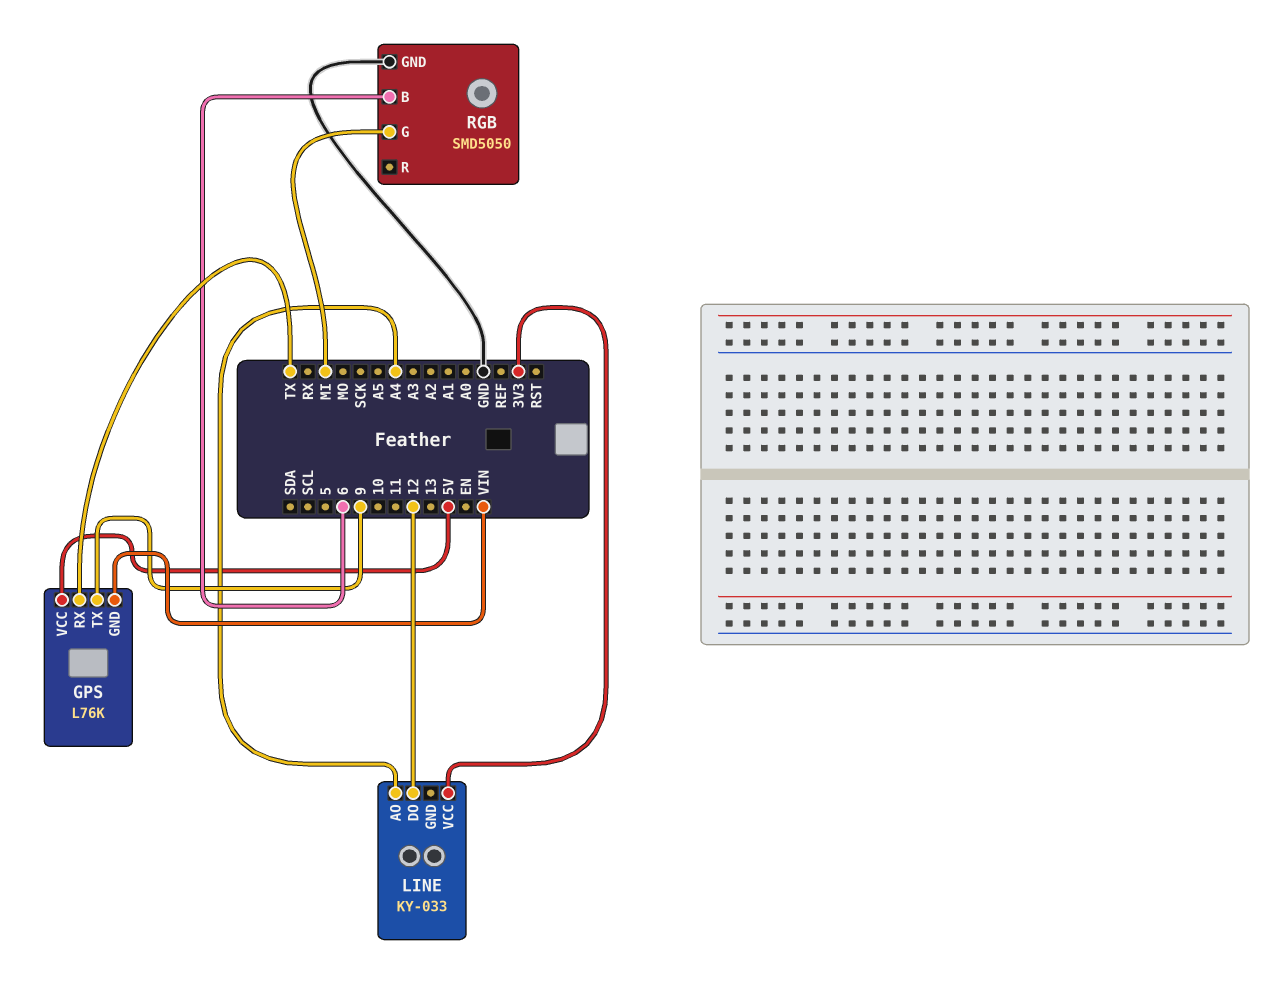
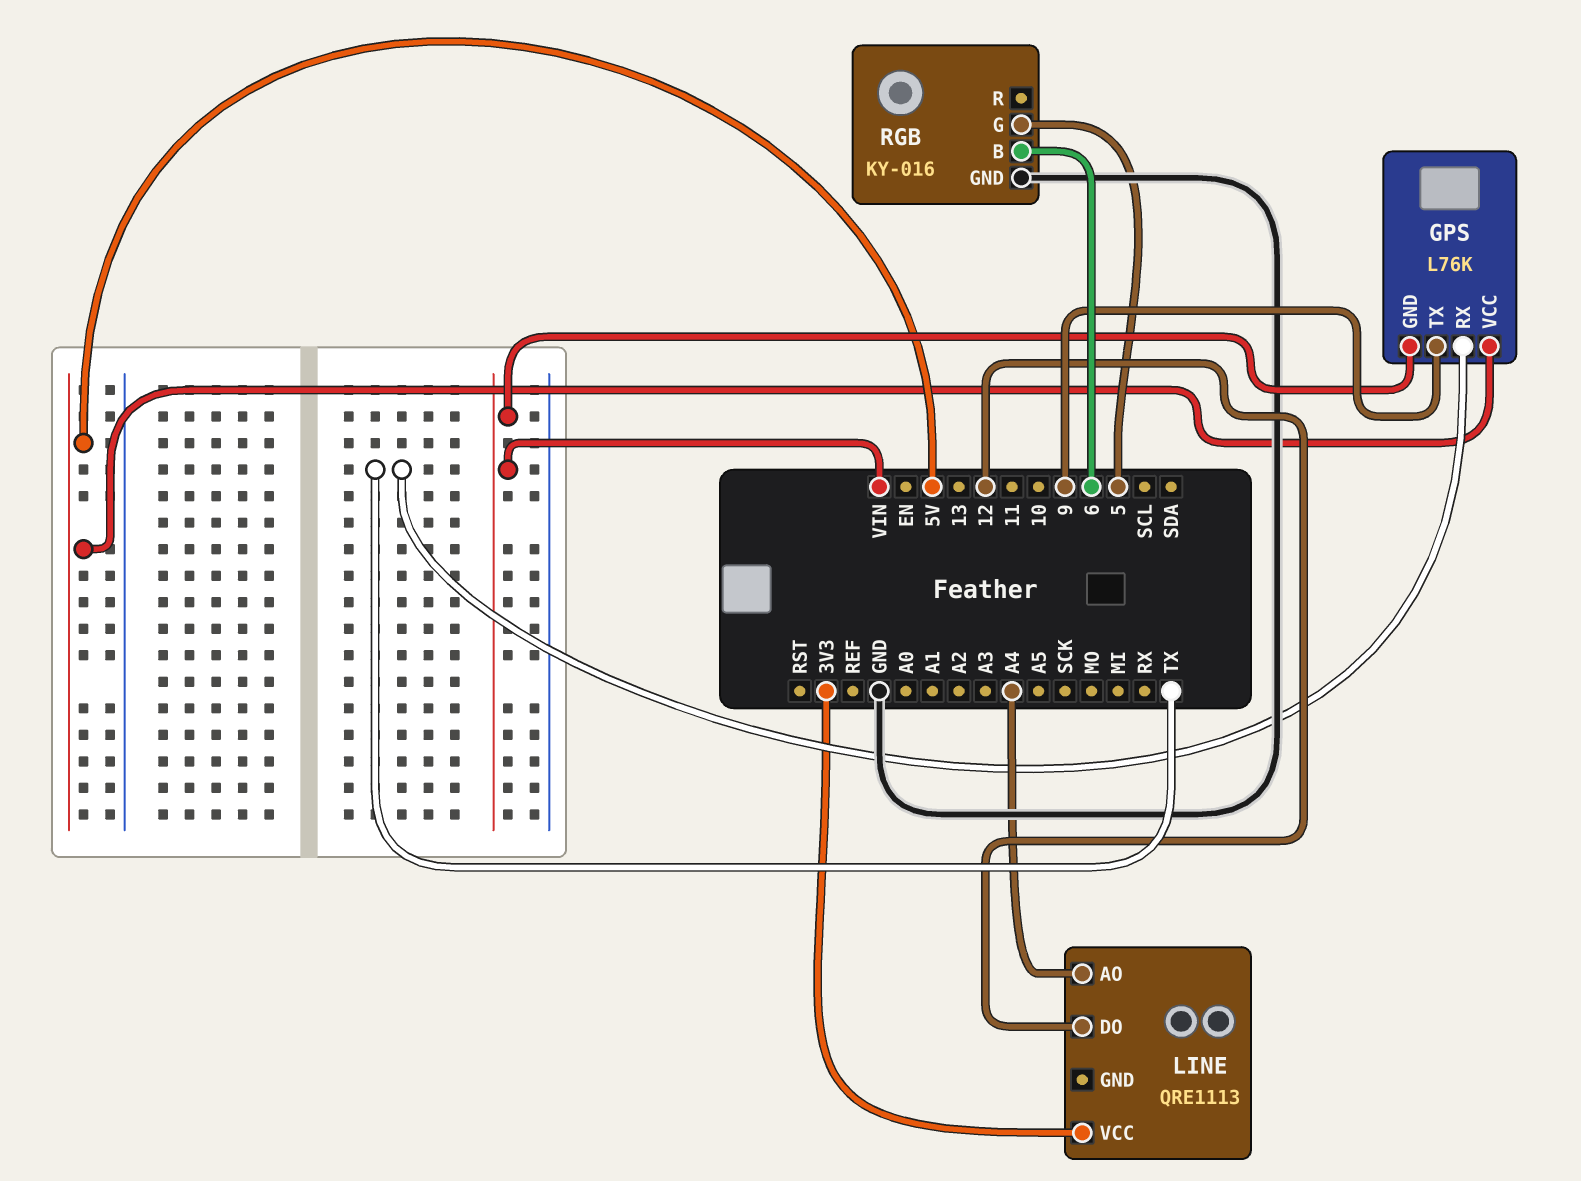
LINE: KY-033 -> QRE1113
RGB: SMD5050 -> KY-016
RGB pin G: MI -> 5

